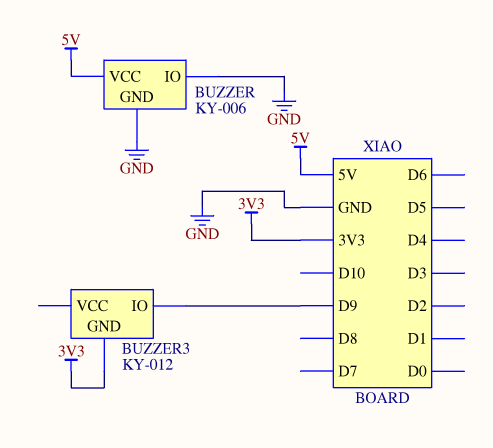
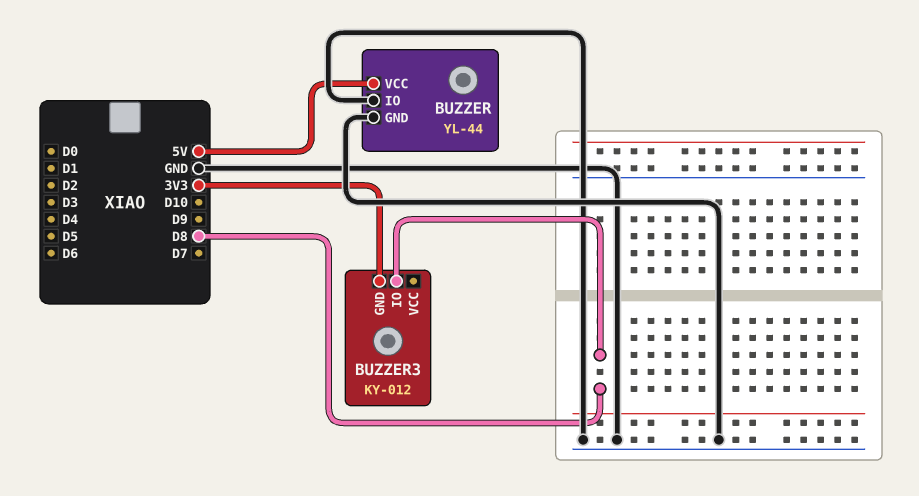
BUZZER: KY-006 -> YL-44
BUZZER3 pin IO: D9 -> D8

